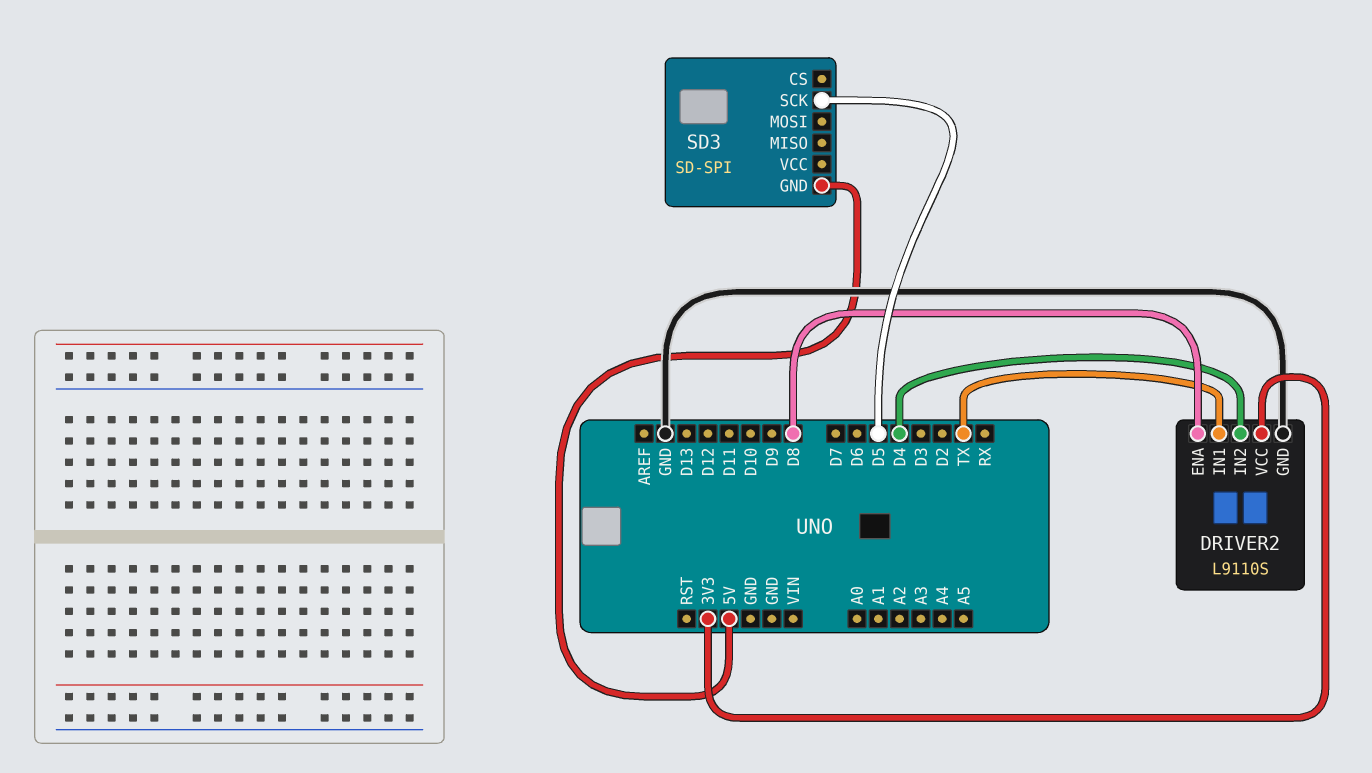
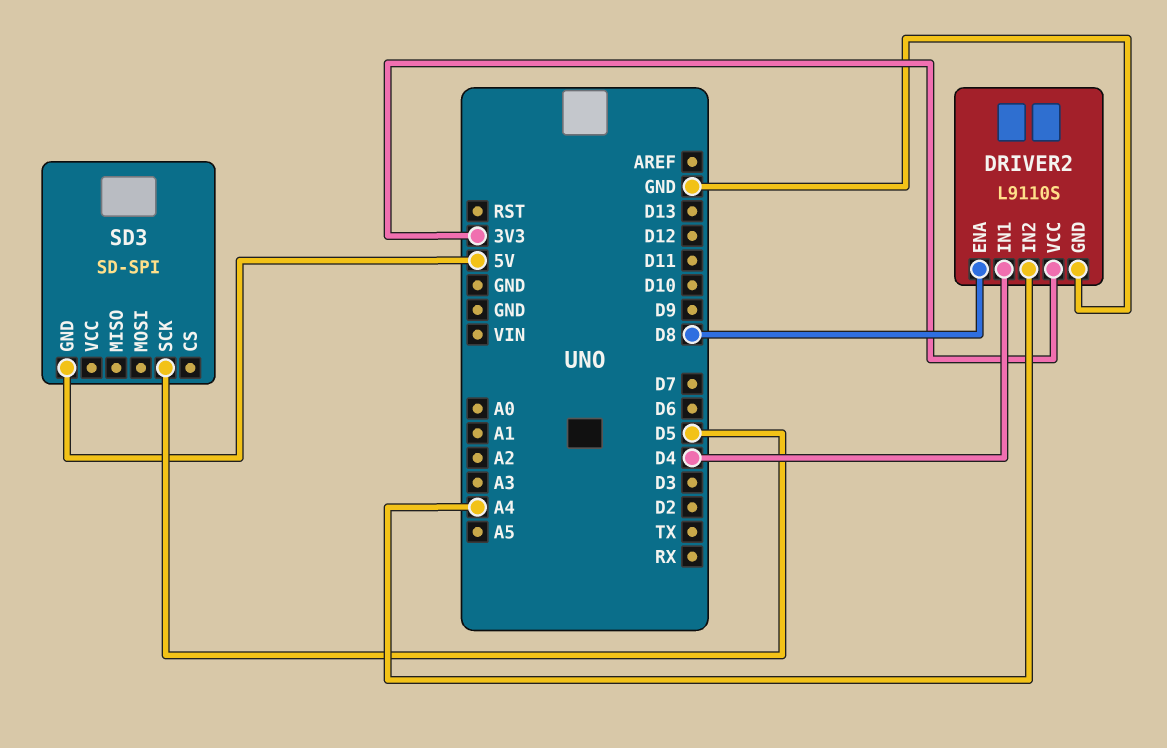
DRIVER2 pin IN1: TX -> D4
DRIVER2 pin IN2: D4 -> A4

